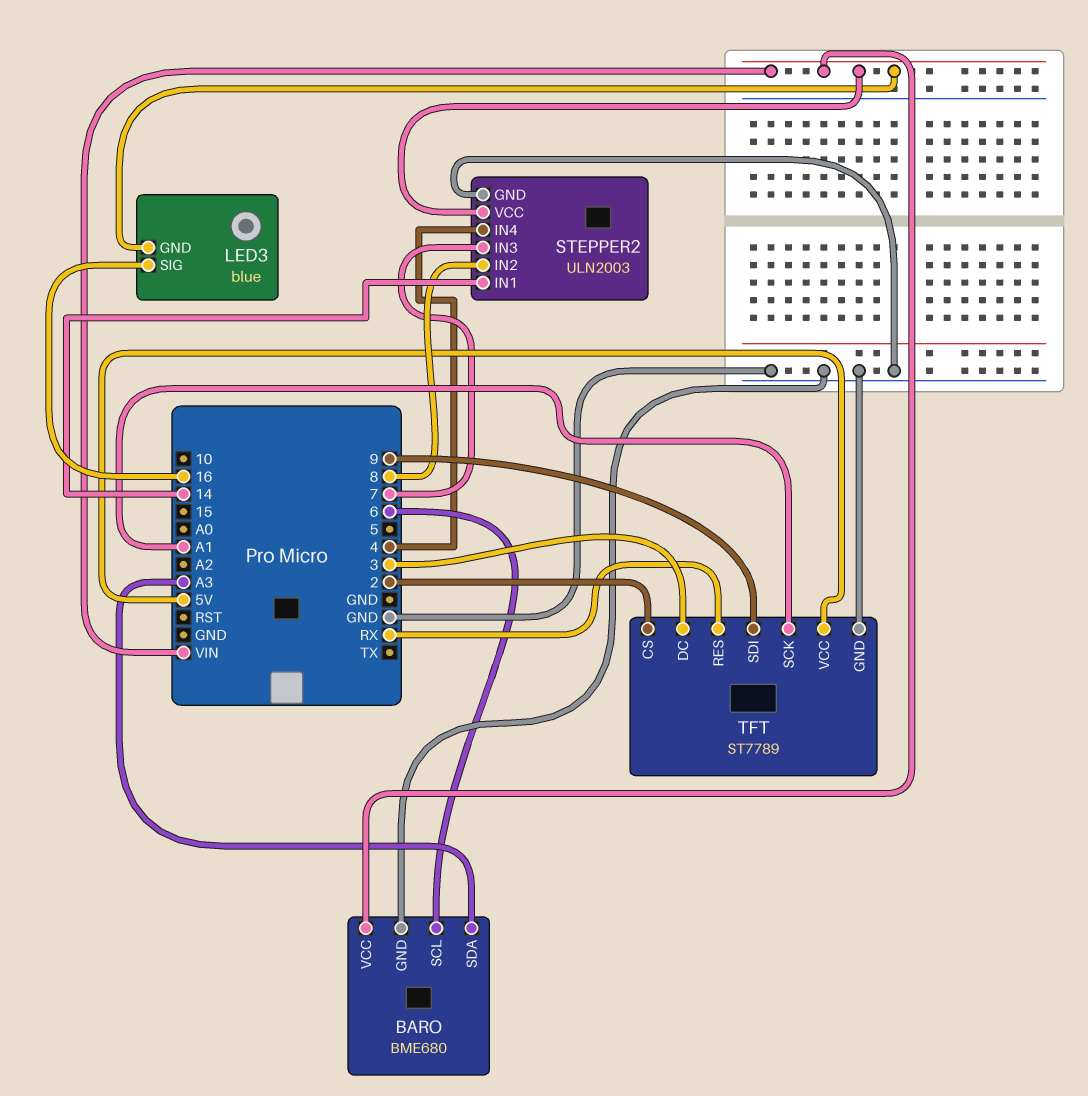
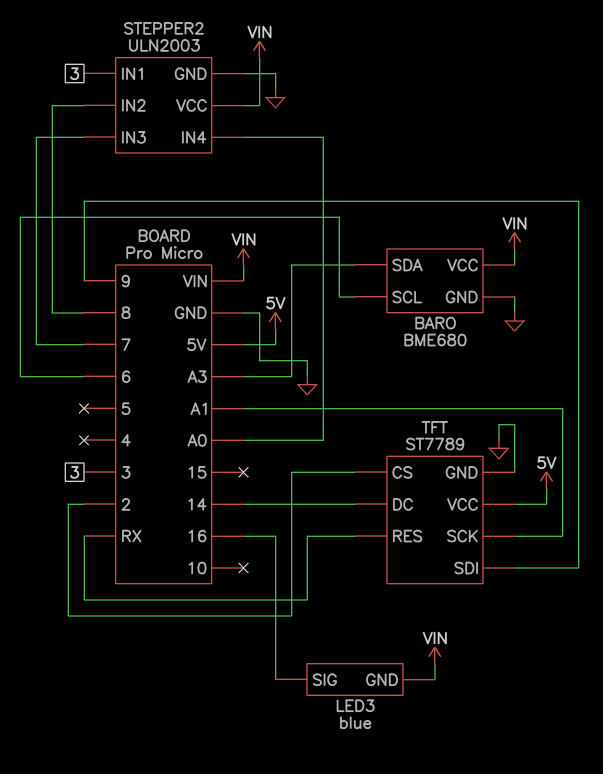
STEPPER2 pin IN1: 14 -> 3
STEPPER2 pin IN4: 4 -> A0
TFT pin DC: 3 -> 14

